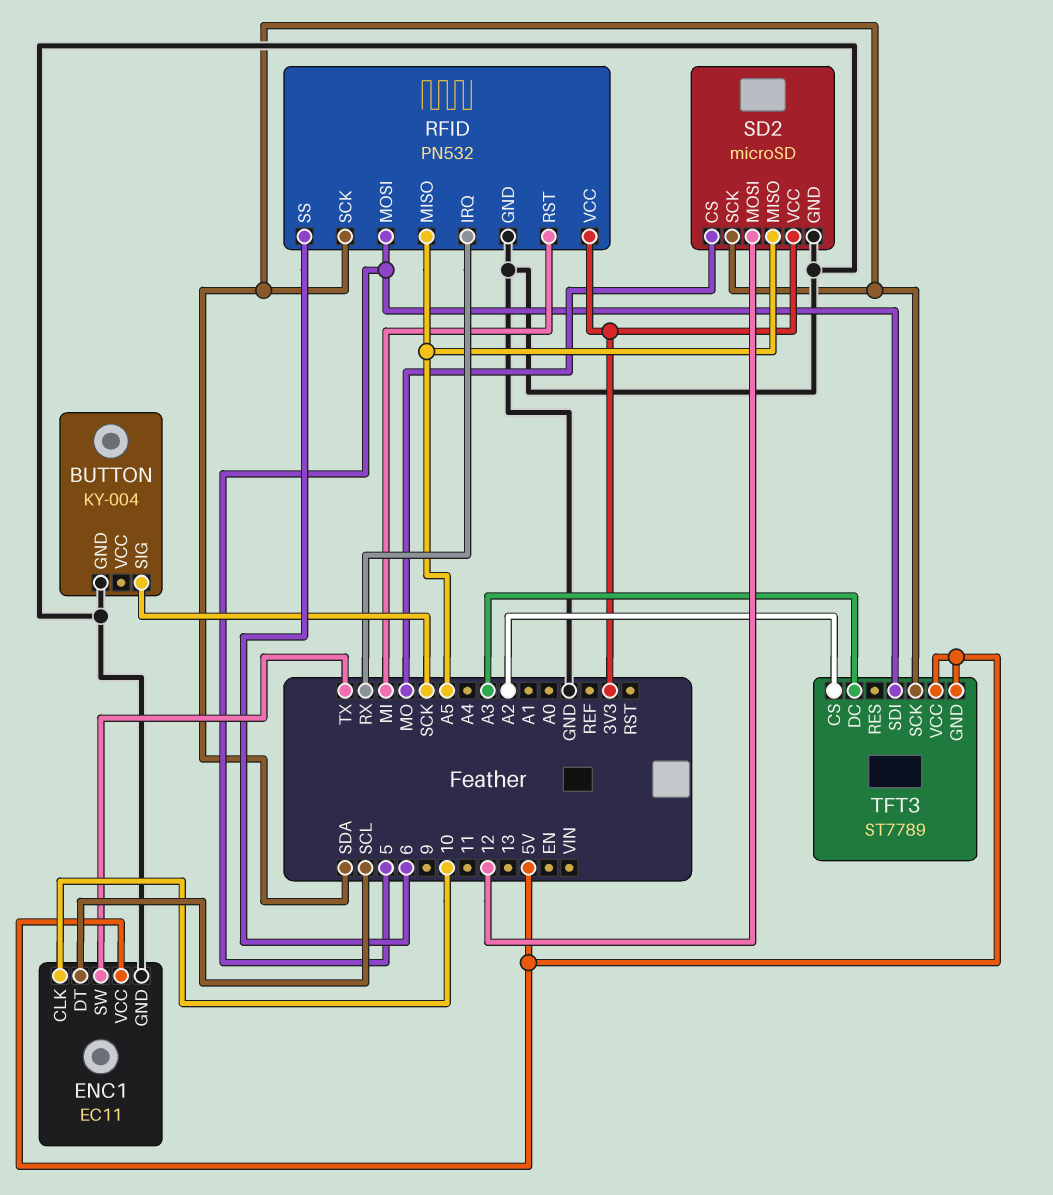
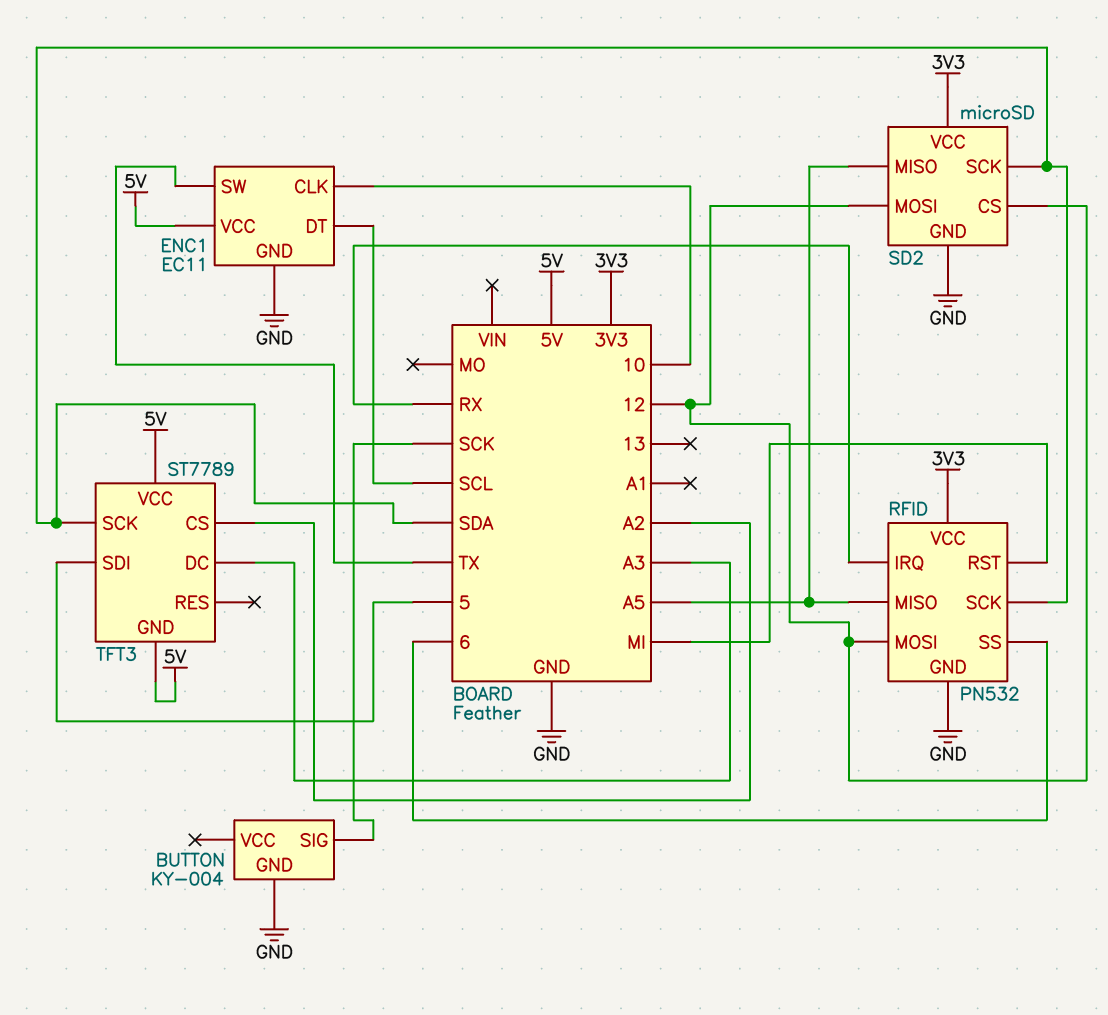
RFID pin MOSI: 5 -> 12
SD2 pin CS: MO -> 12

